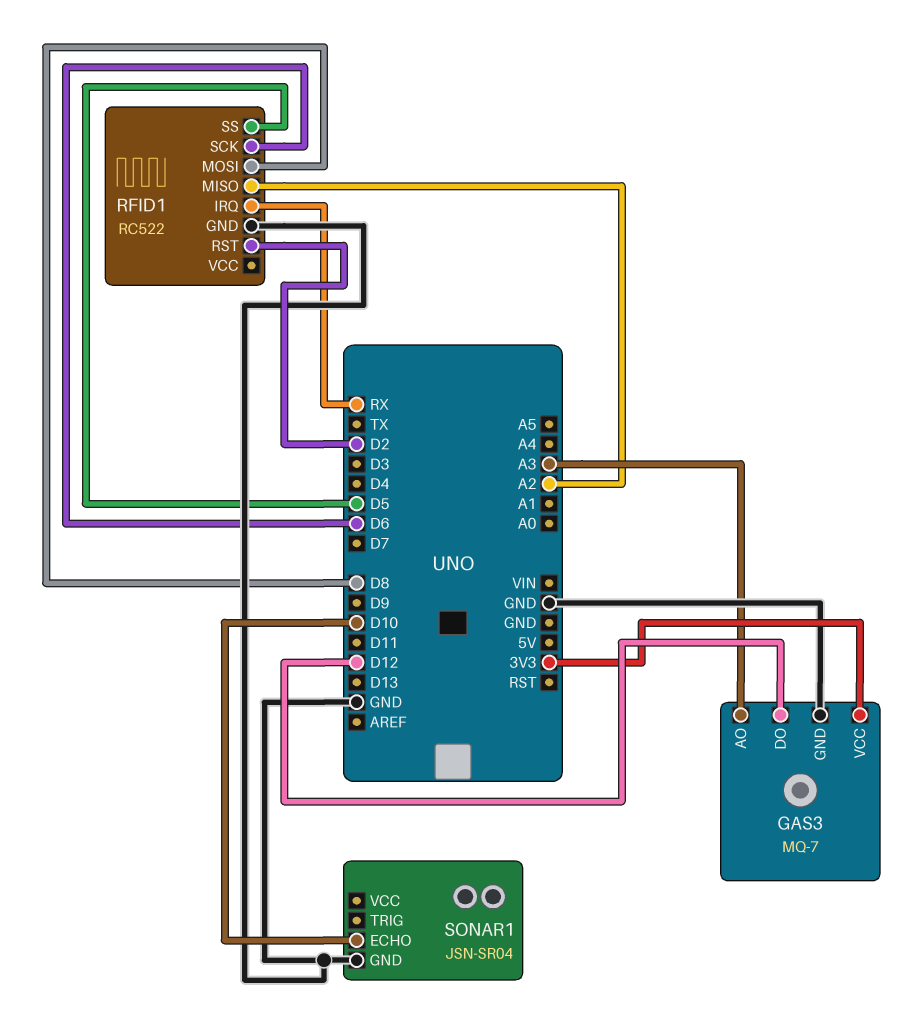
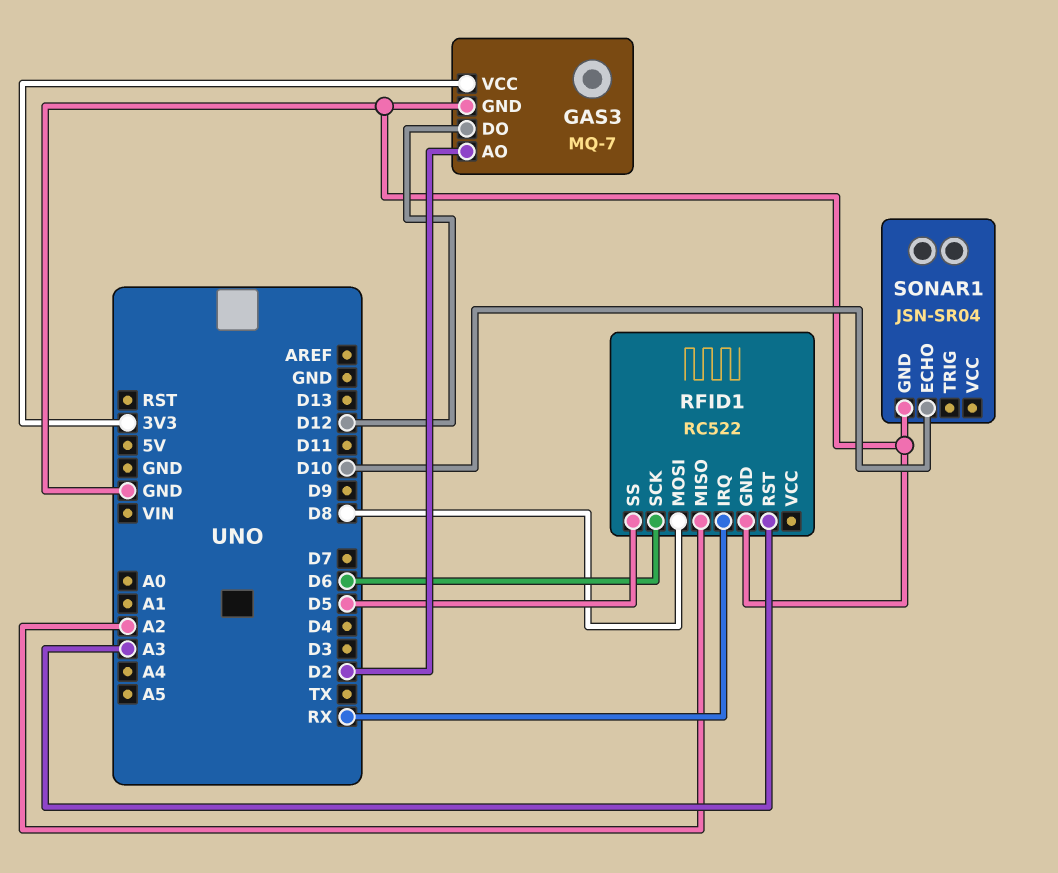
GAS3 pin AO: A3 -> D2
RFID1 pin RST: D2 -> A3

